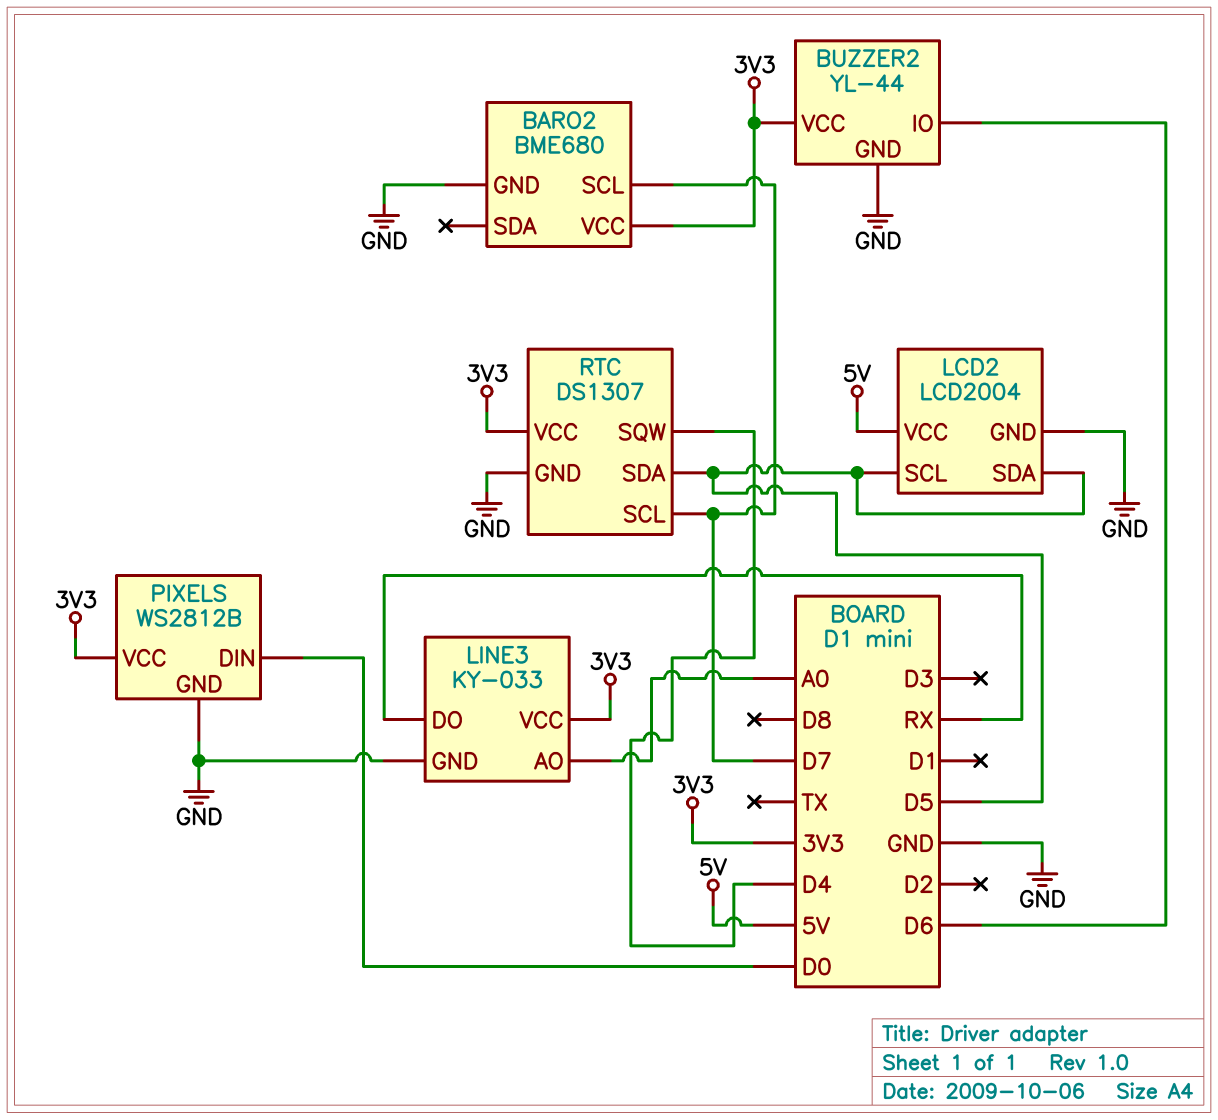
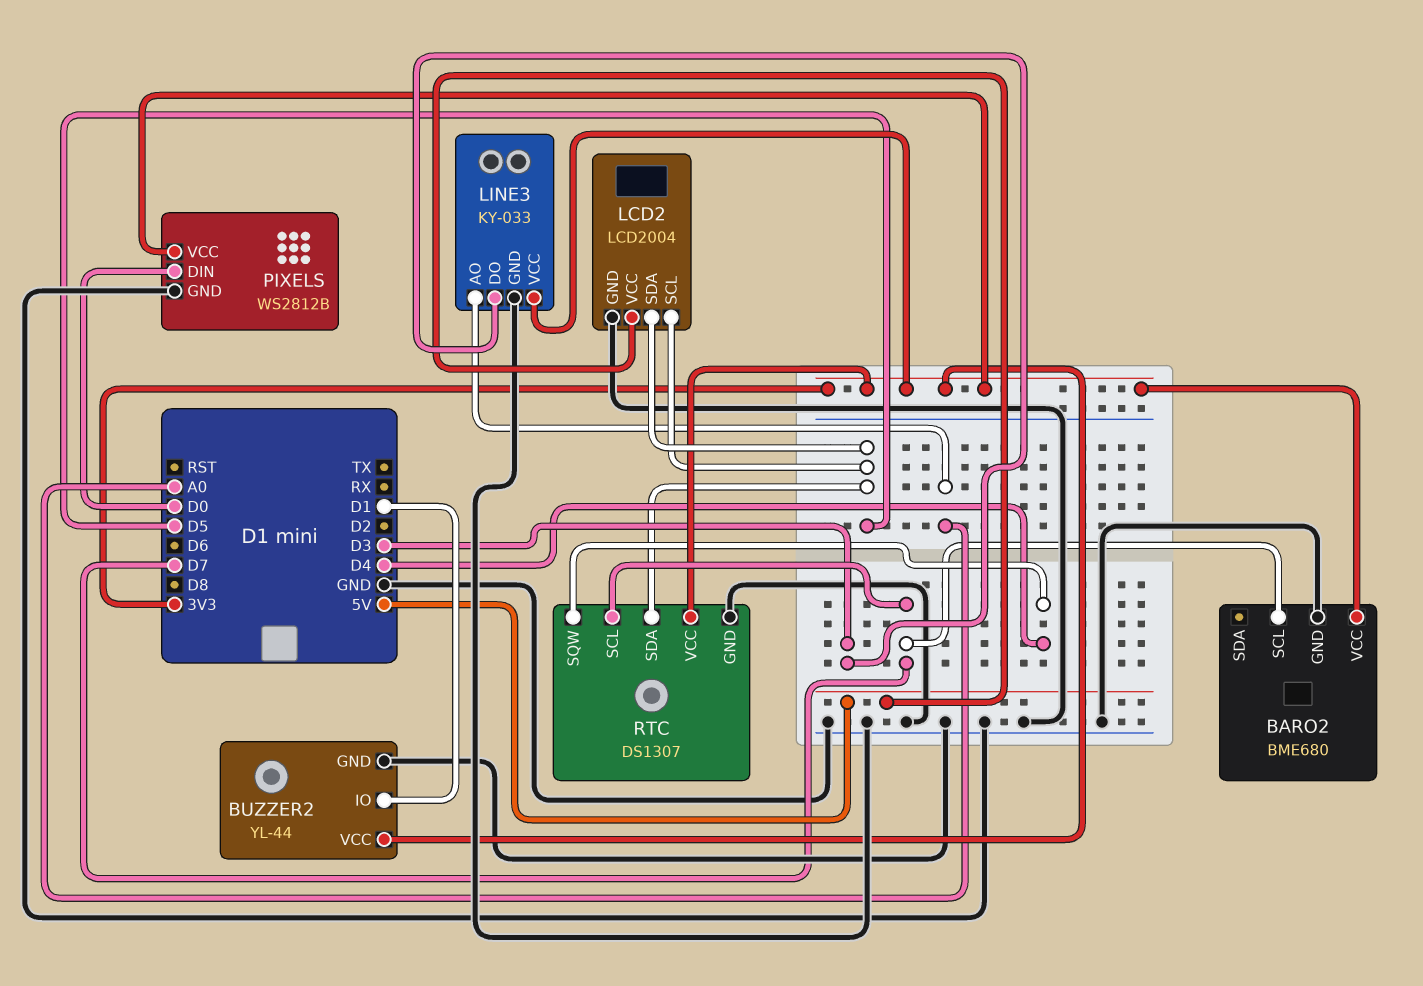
BUZZER2 pin IO: D6 -> D1
LINE3 pin DO: RX -> D3

